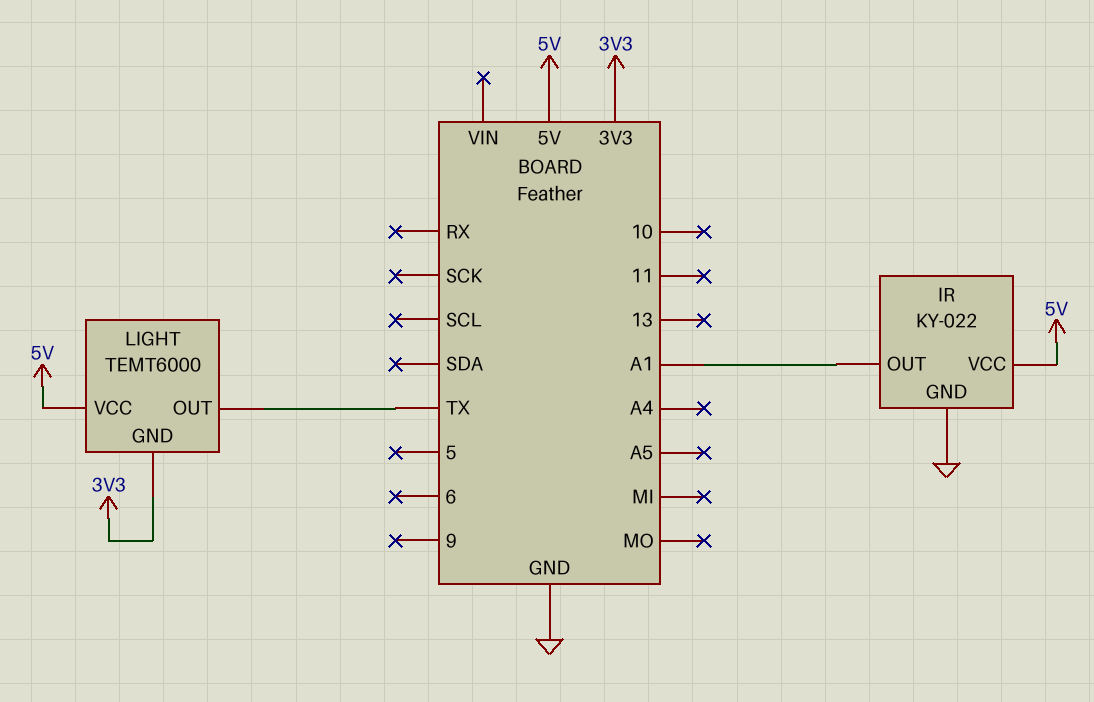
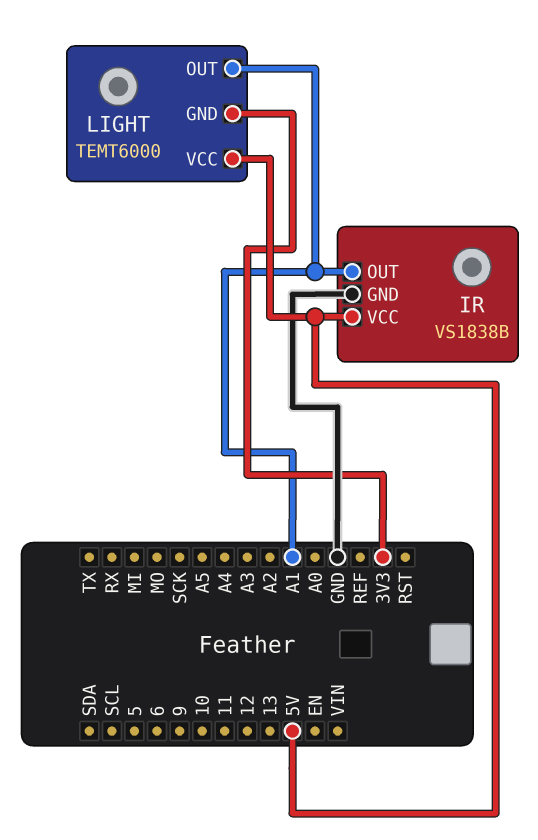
IR: KY-022 -> VS1838B
LIGHT pin OUT: TX -> A1

